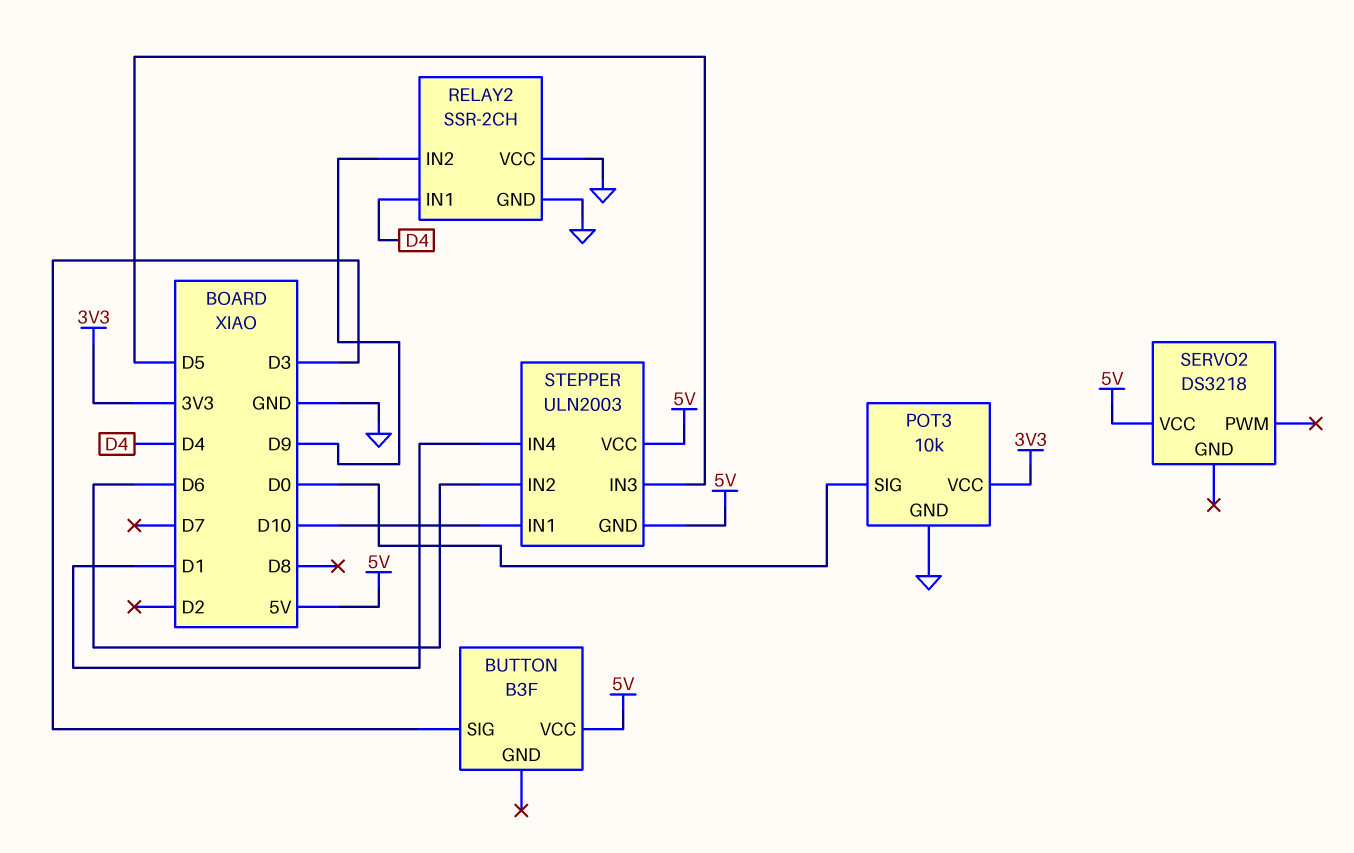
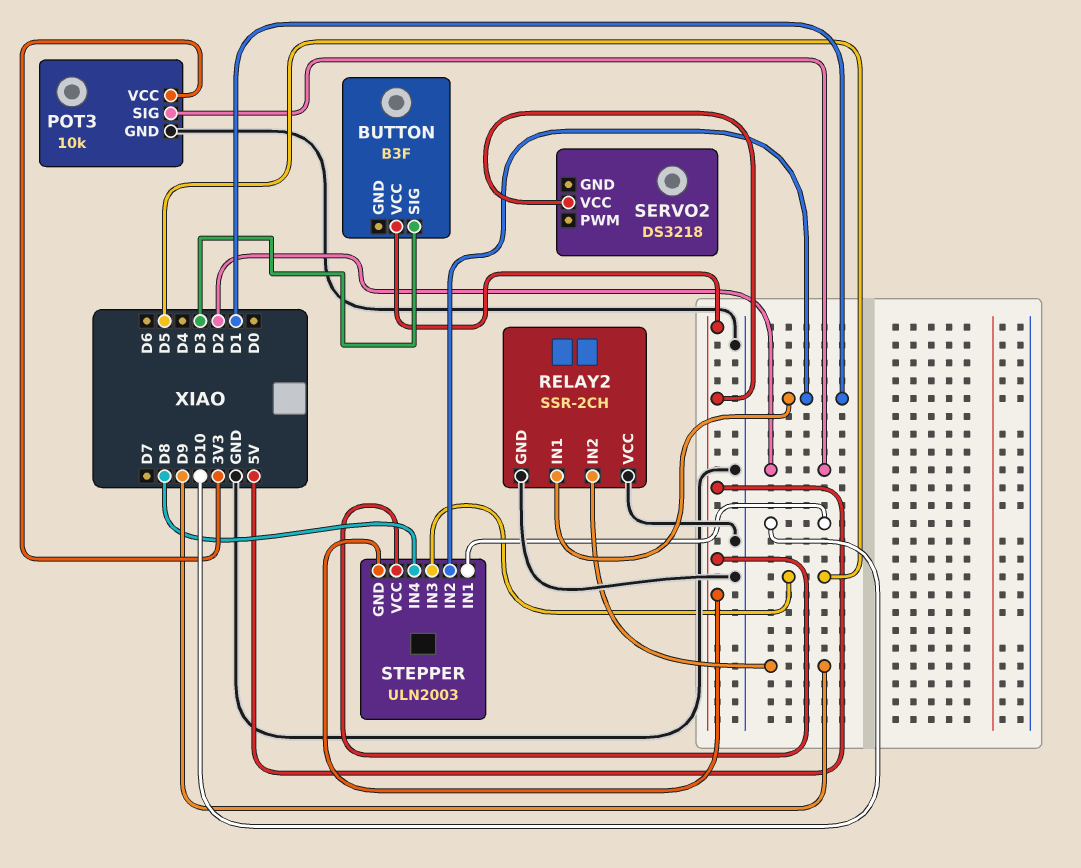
POT3 pin SIG: D0 -> D2
RELAY2 pin IN1: D4 -> D1
STEPPER pin IN2: D6 -> D1
STEPPER pin IN4: D1 -> D8

